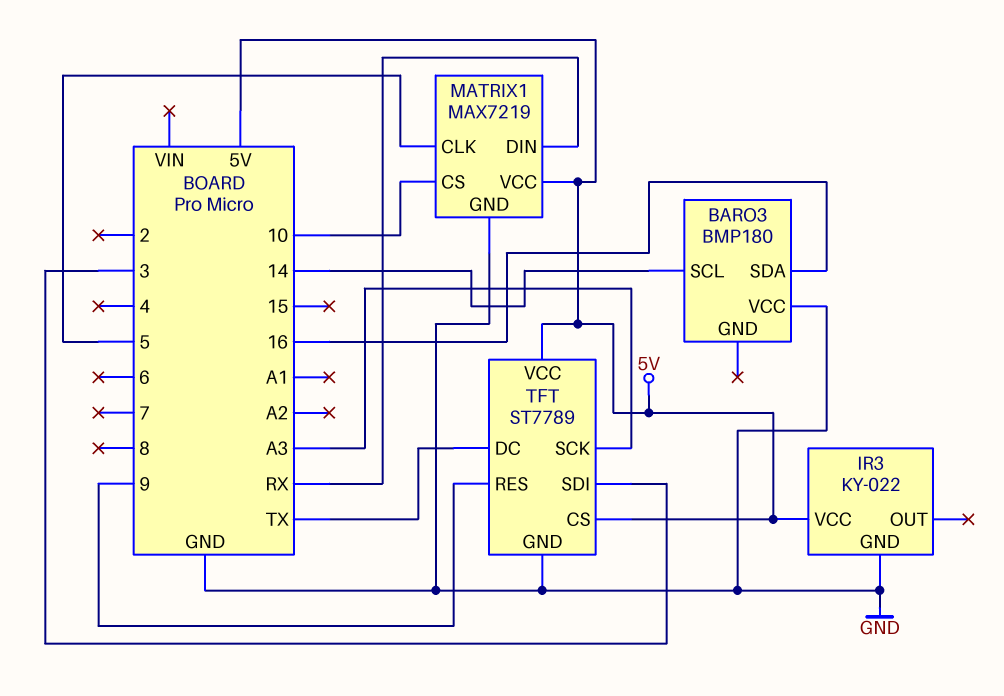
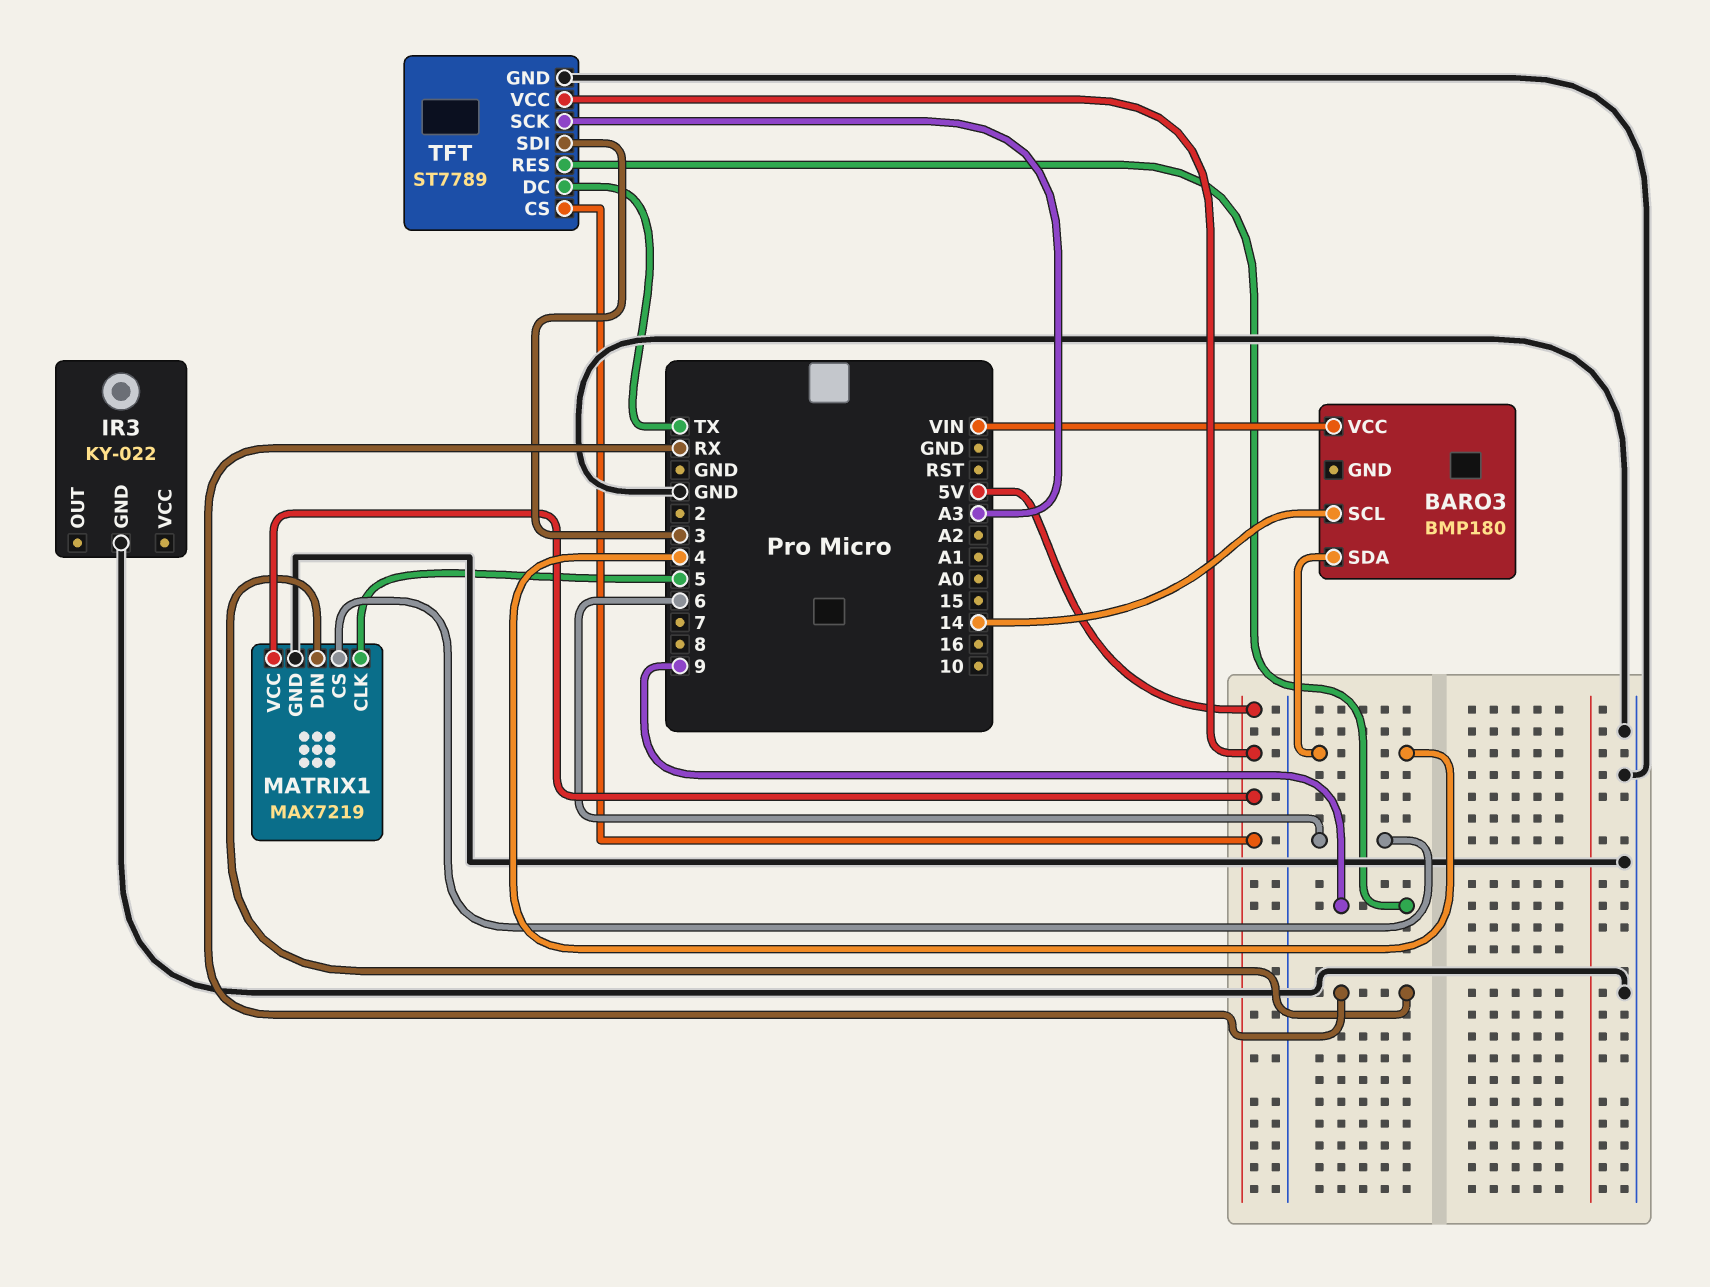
BARO3 pin SDA: 16 -> 4
BARO3 pin VCC: GND -> VIN
IR3 pin VCC: 5V -> none
MATRIX1 pin CS: 10 -> 6

